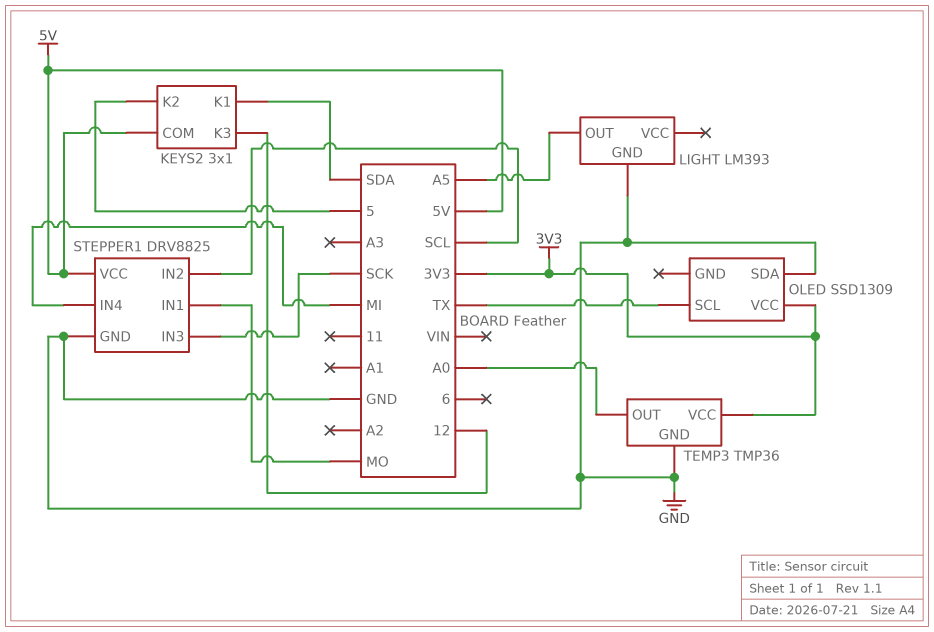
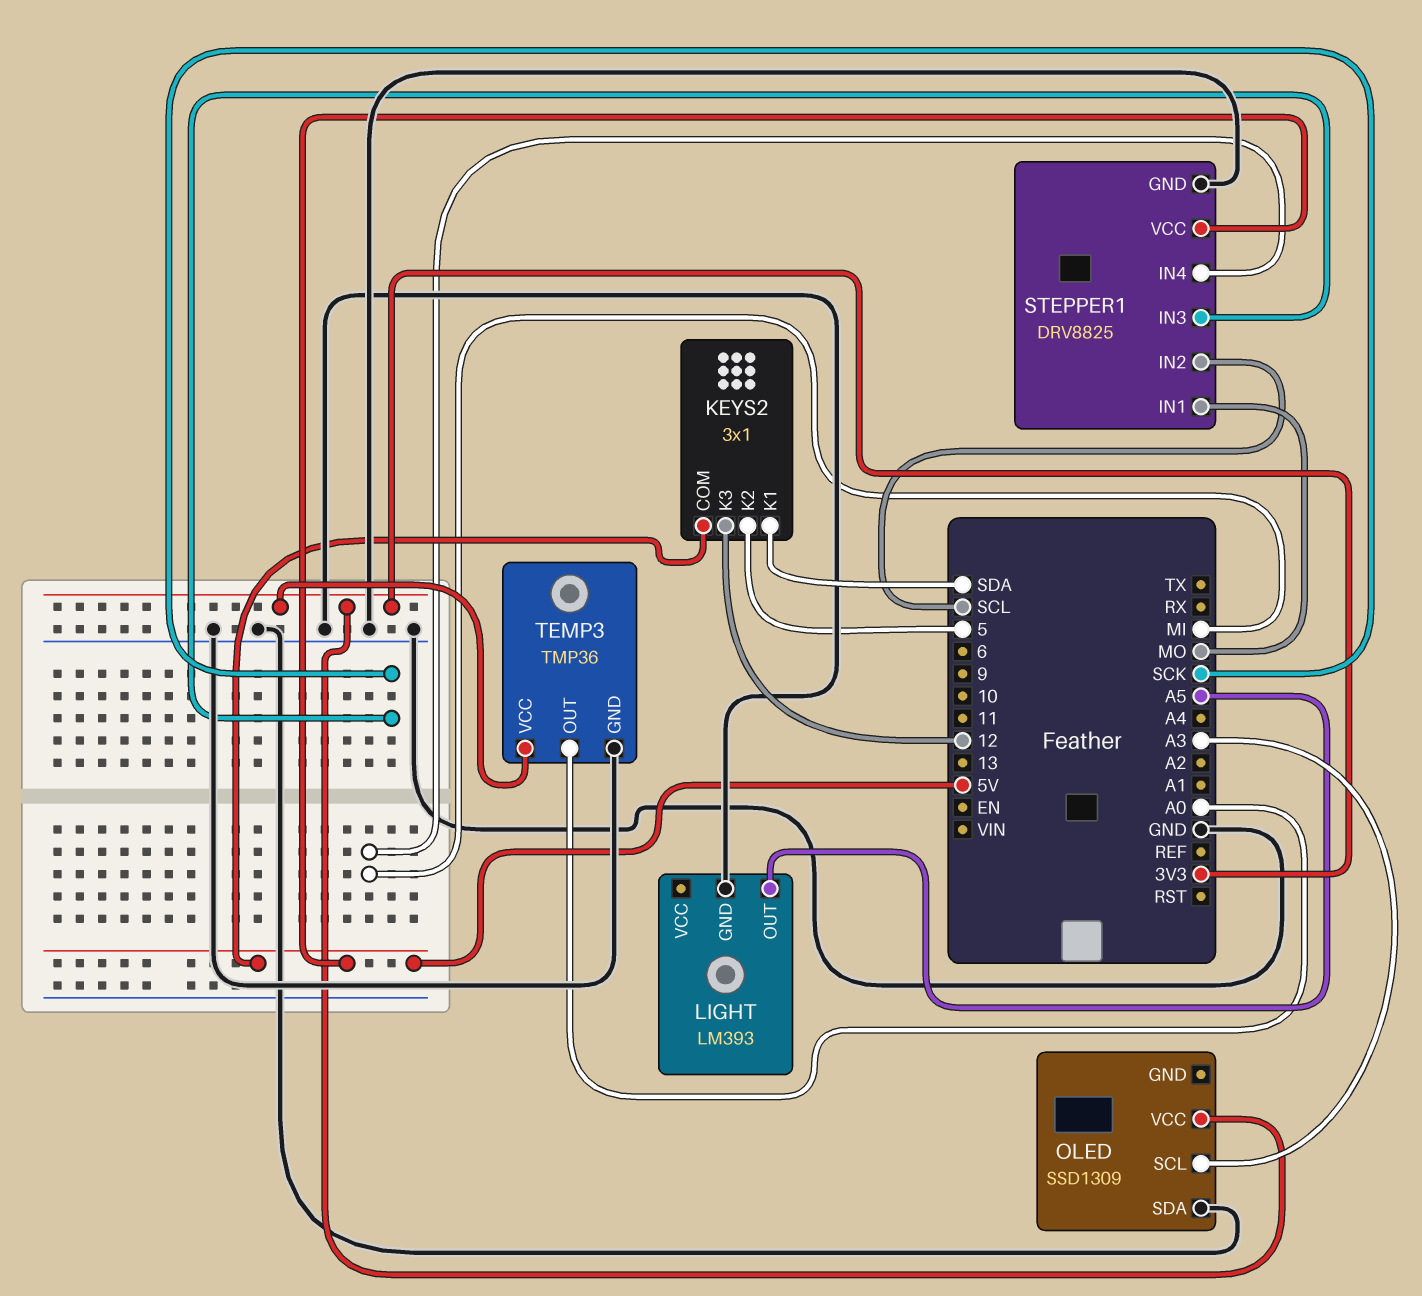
OLED pin SCL: TX -> A3

